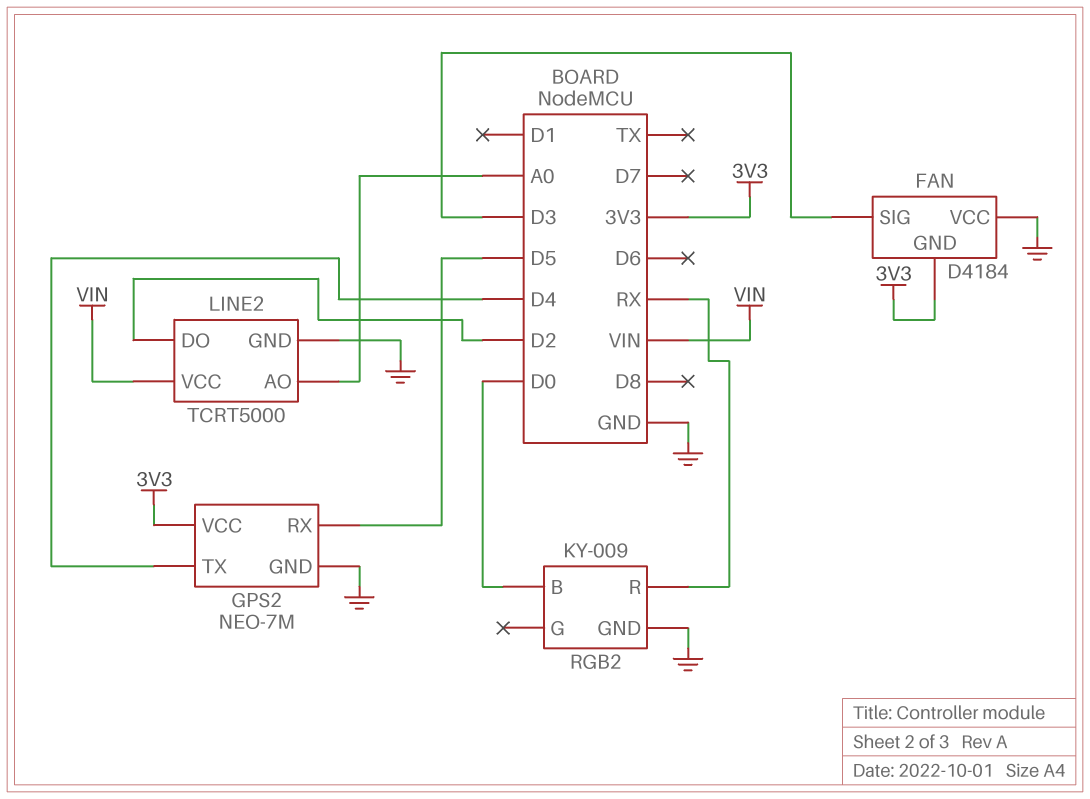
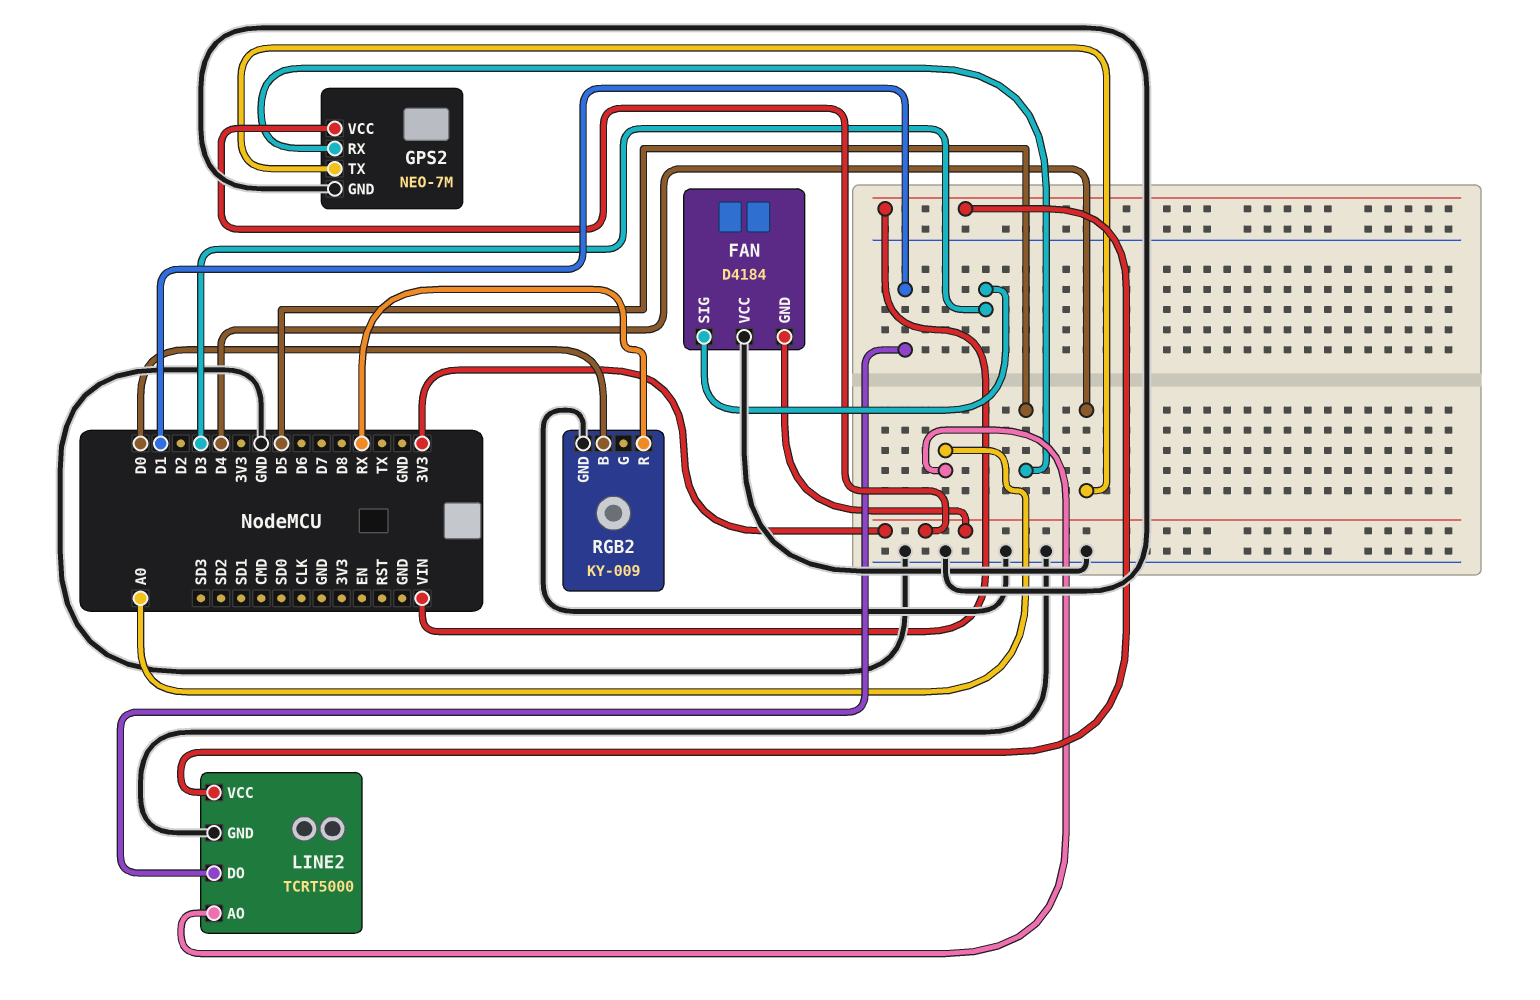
LINE2 pin DO: D2 -> D1

